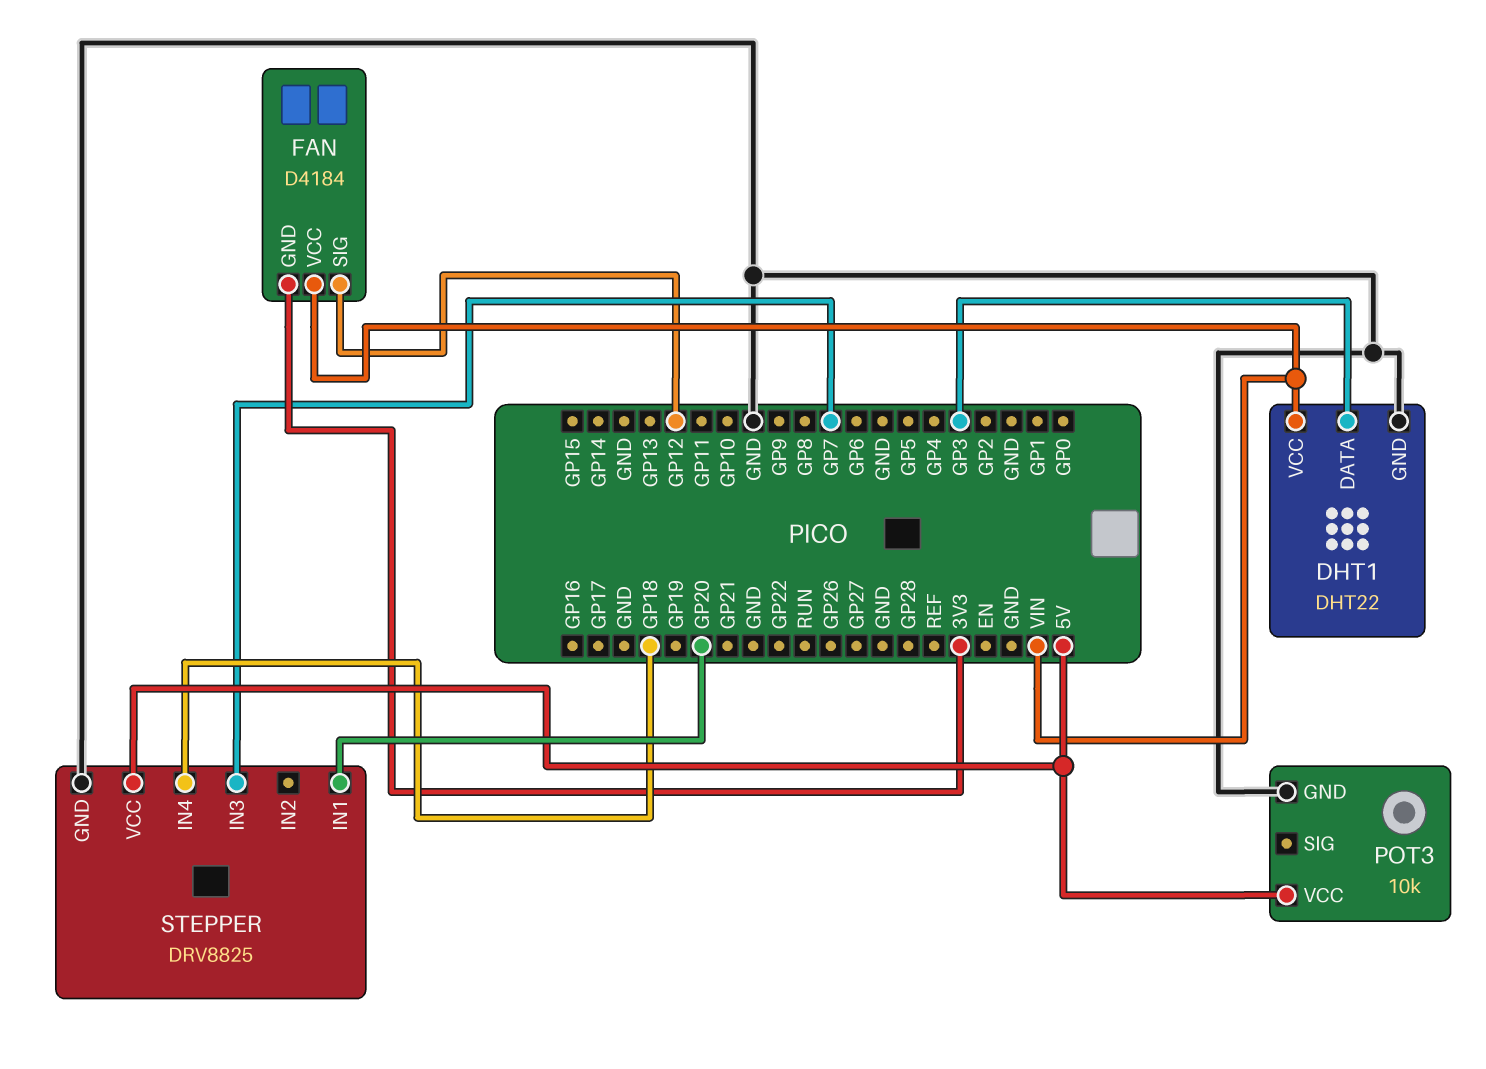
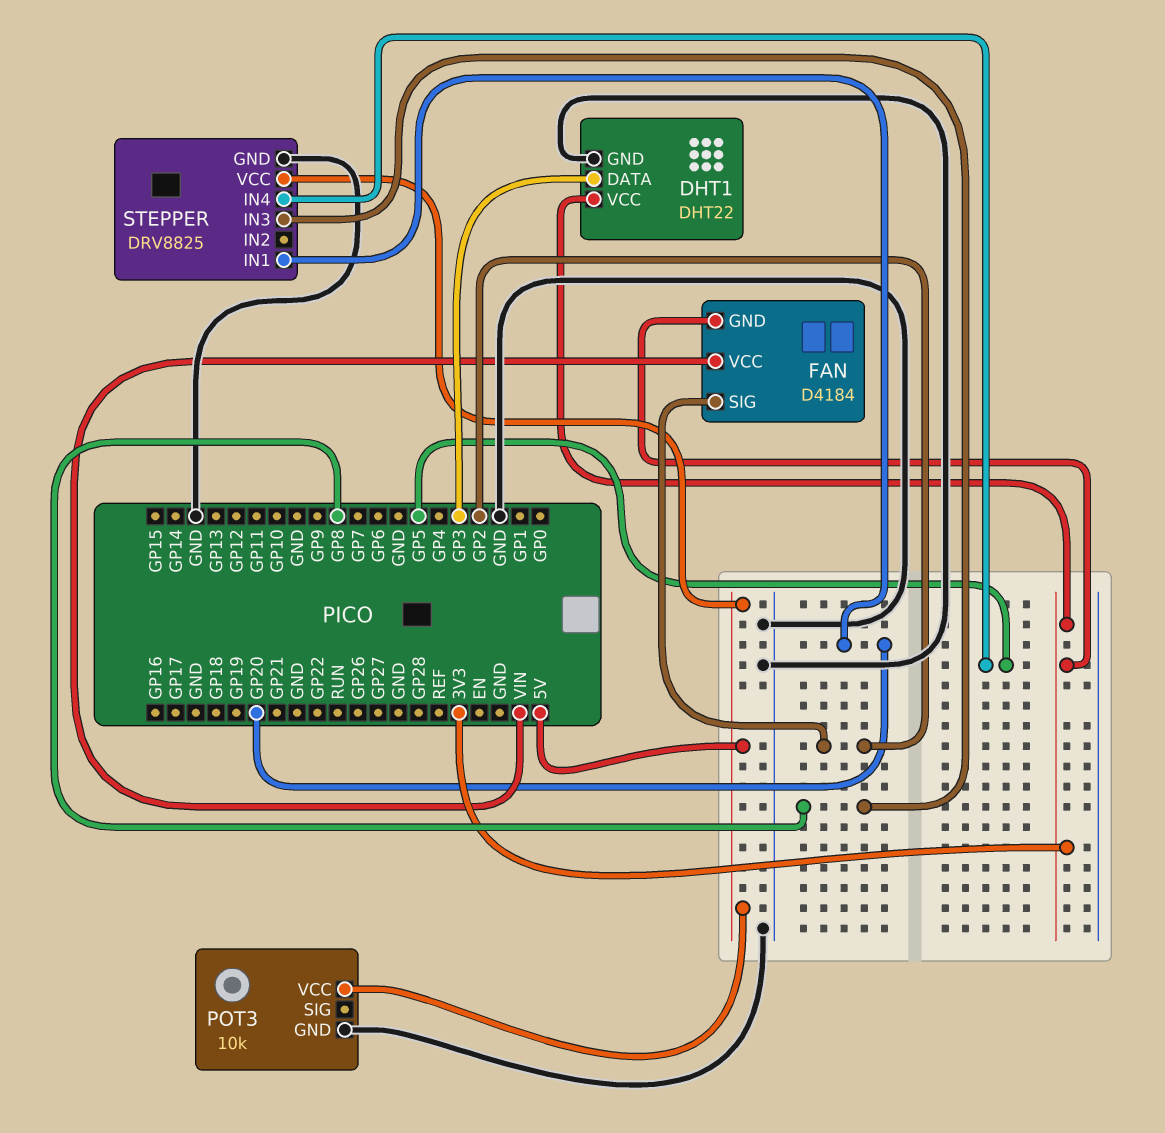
DHT1 pin VCC: VIN -> 3V3
FAN pin SIG: GP12 -> GP2
STEPPER pin IN3: GP7 -> GP8
STEPPER pin IN4: GP18 -> GP5

